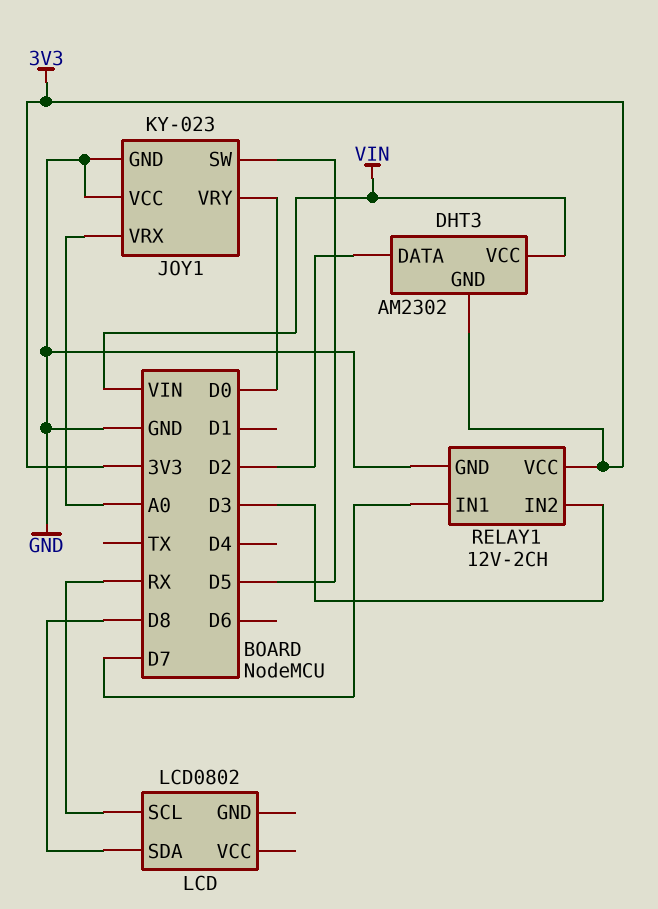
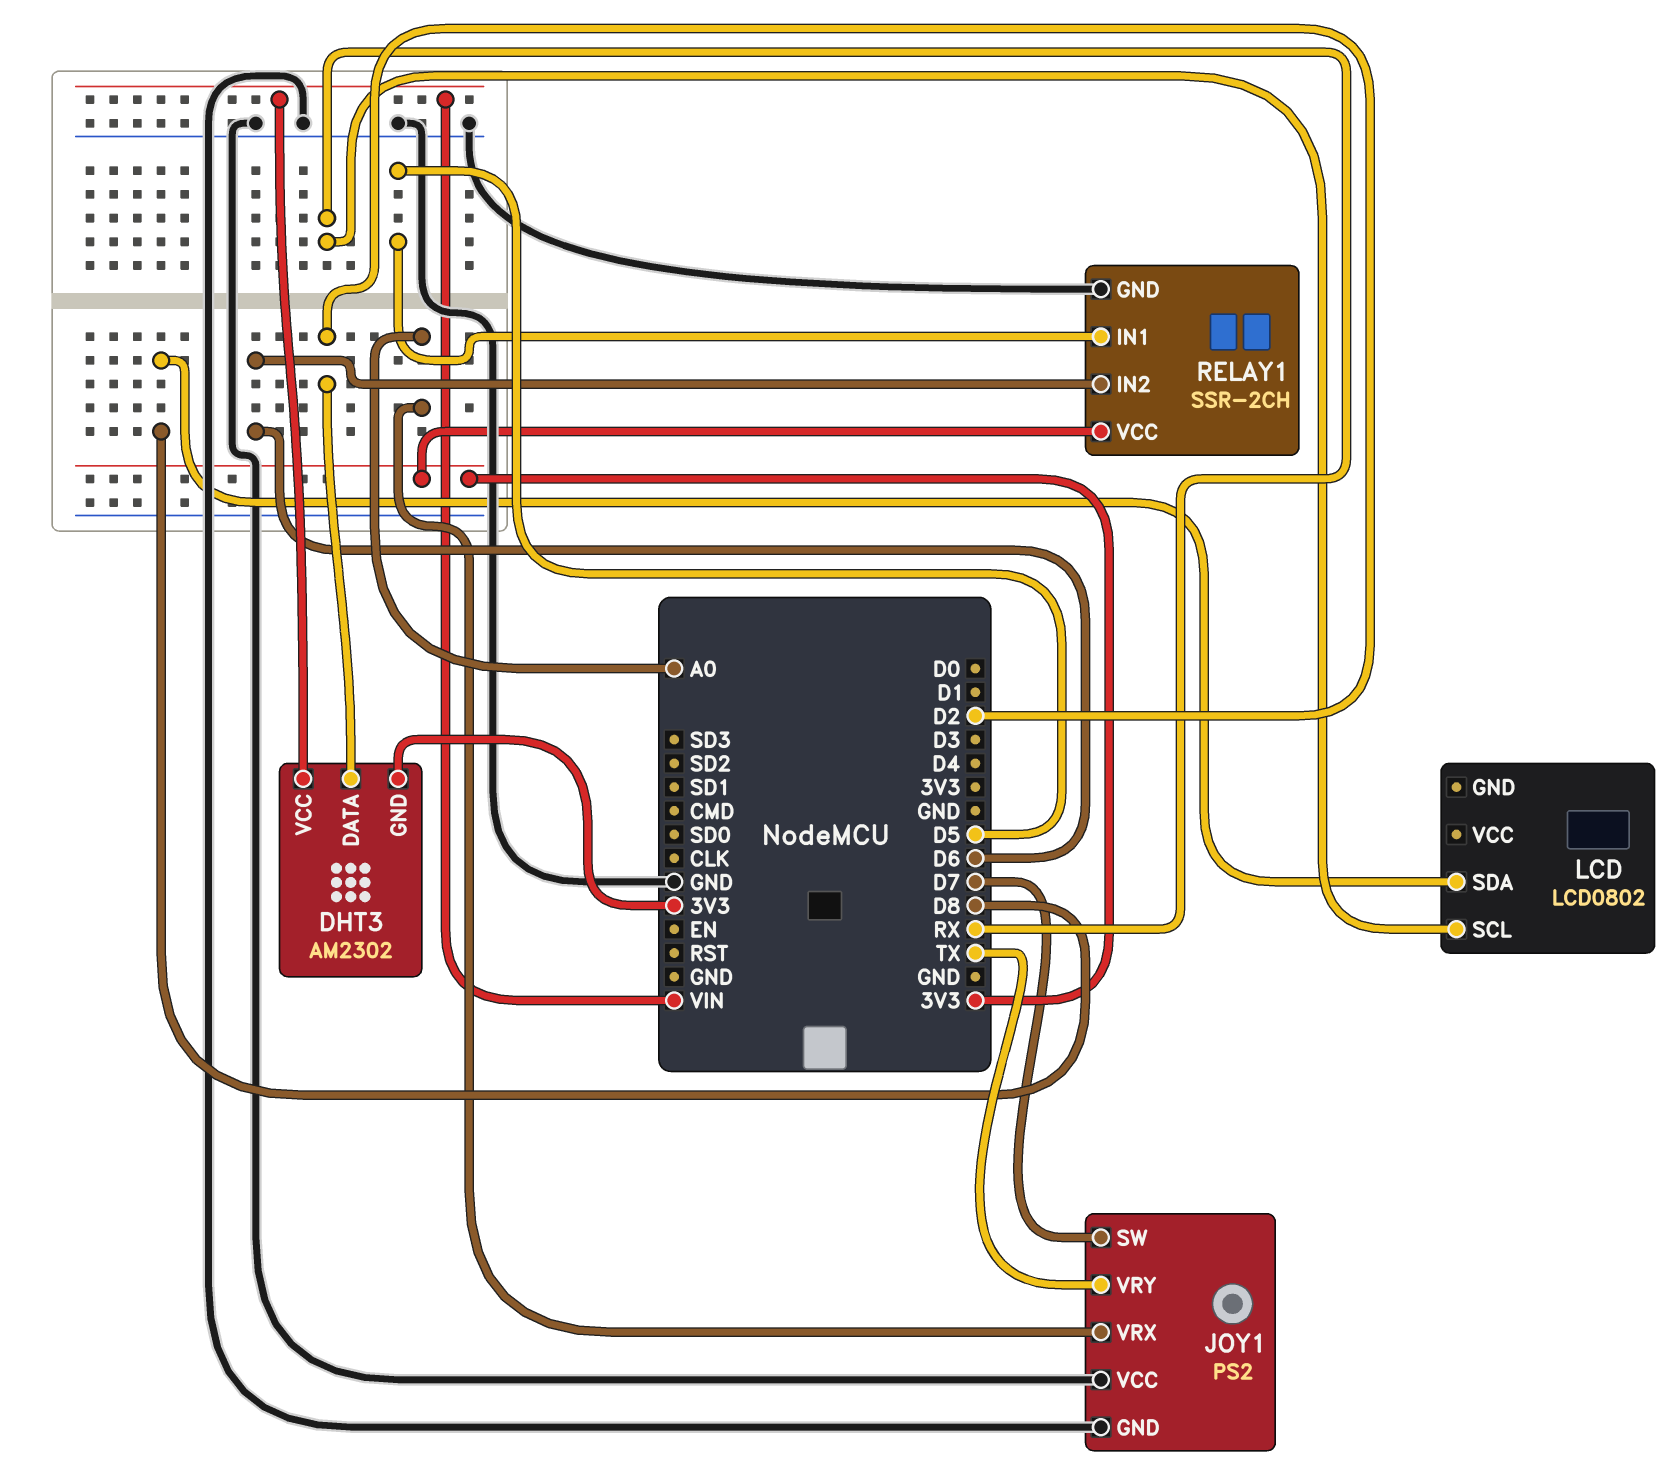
JOY1: KY-023 -> PS2
JOY1 pin SW: D5 -> D7
JOY1 pin VRY: D0 -> TX
RELAY1: 12V-2CH -> SSR-2CH
RELAY1 pin IN1: D7 -> D5
RELAY1 pin IN2: D3 -> D6

